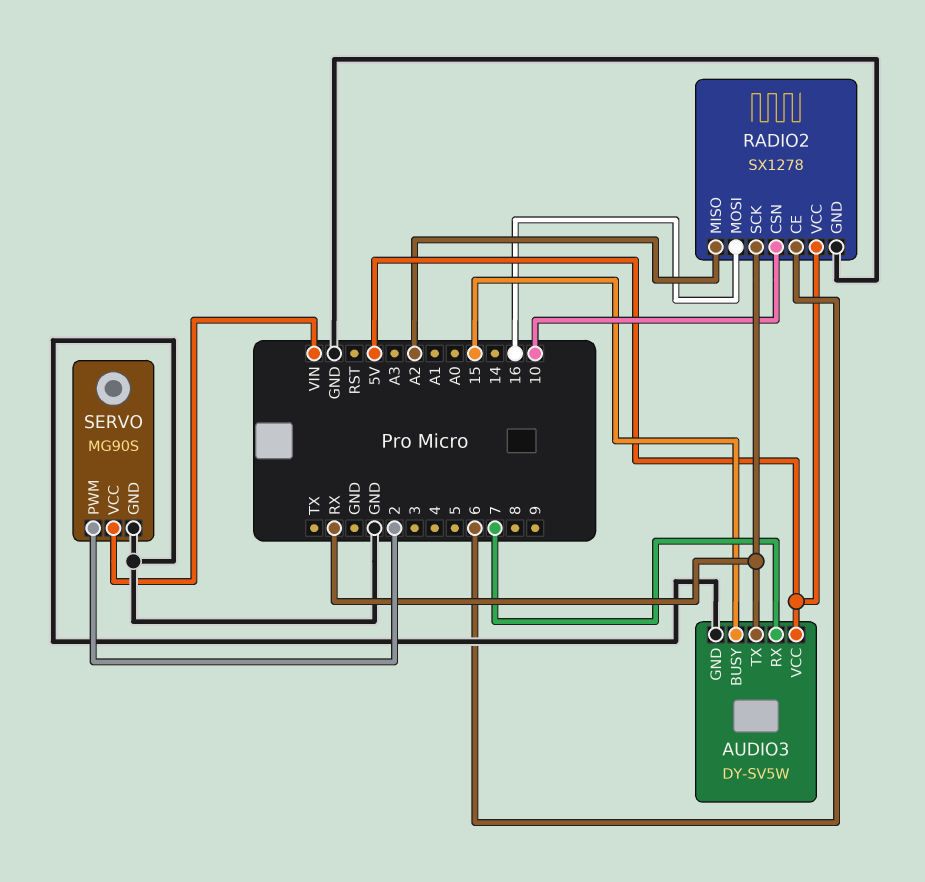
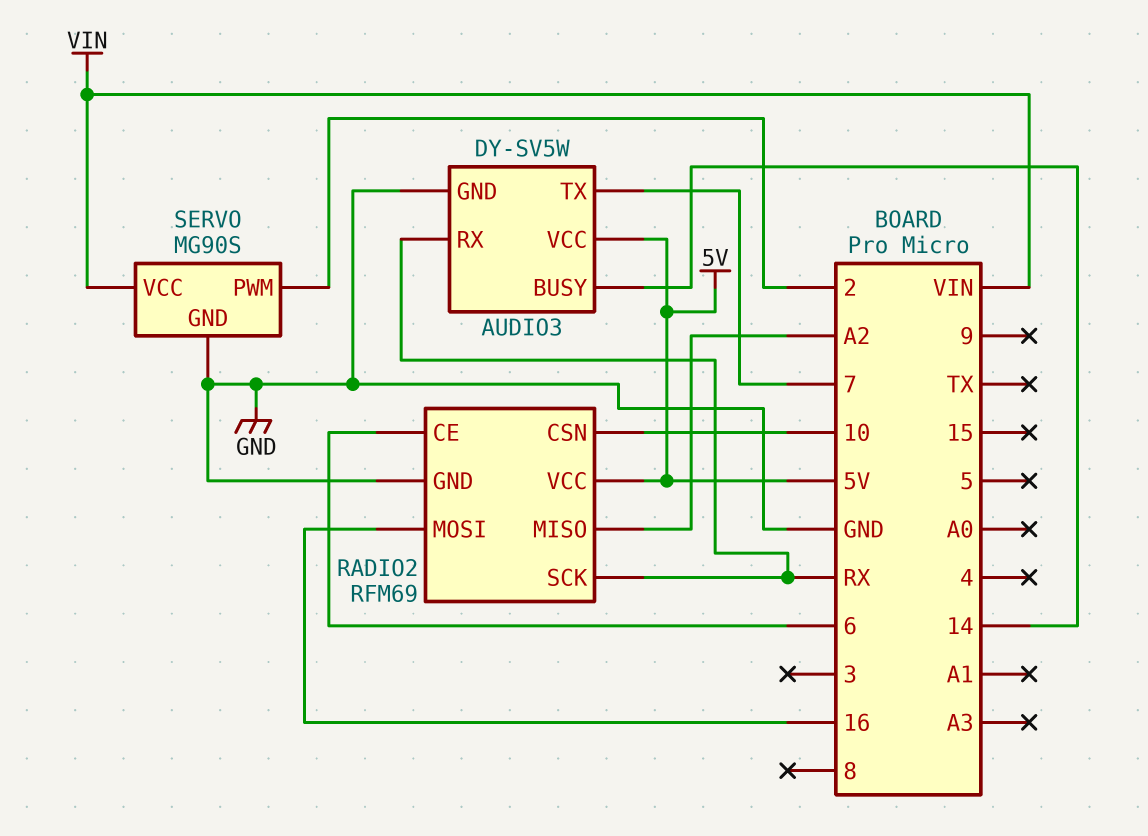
AUDIO3 pin BUSY: 15 -> 14
AUDIO3 pin RX: 7 -> RX
AUDIO3 pin TX: RX -> 7
RADIO2: SX1278 -> RFM69

